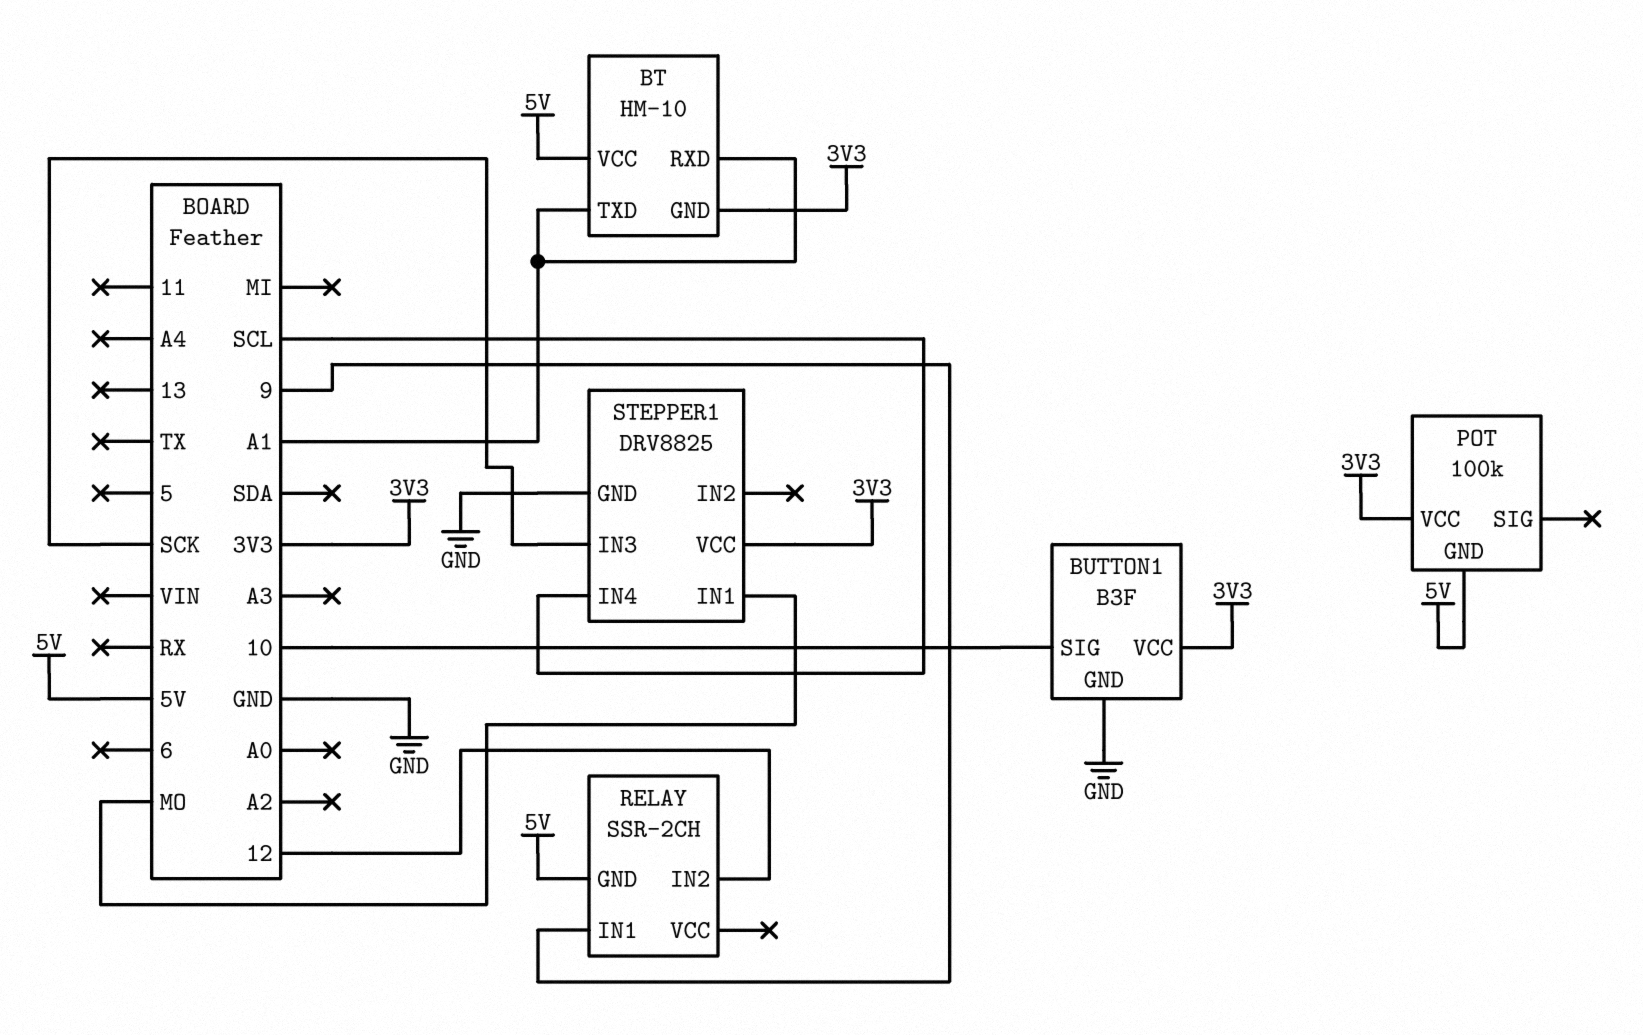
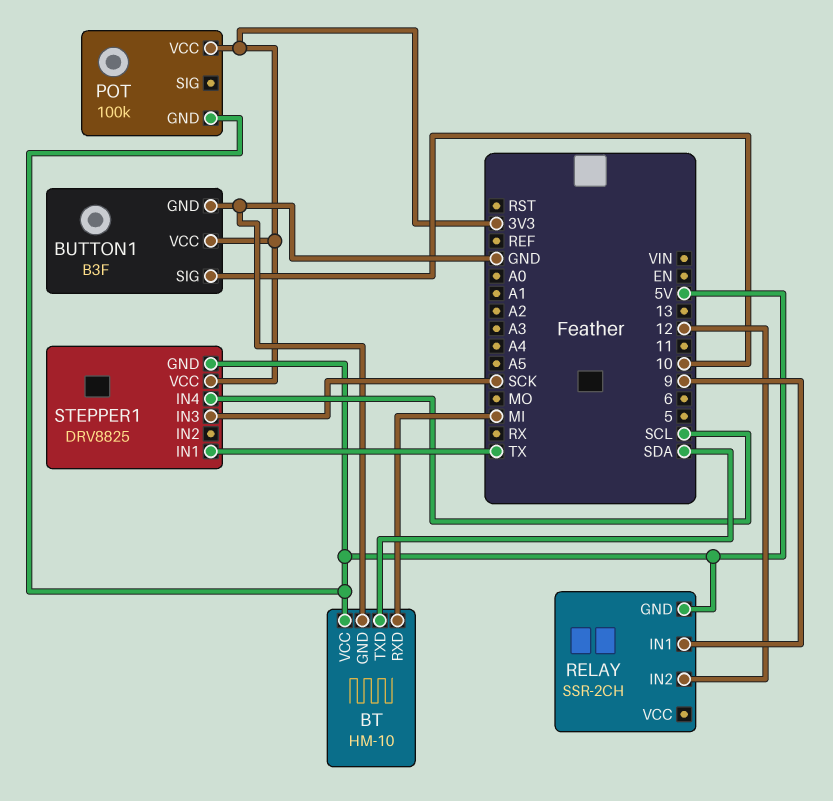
BT pin GND: 3V3 -> GND
BT pin RXD: A1 -> MI
BT pin TXD: A1 -> SDA
STEPPER1 pin GND: GND -> 5V
STEPPER1 pin IN1: MO -> TX

